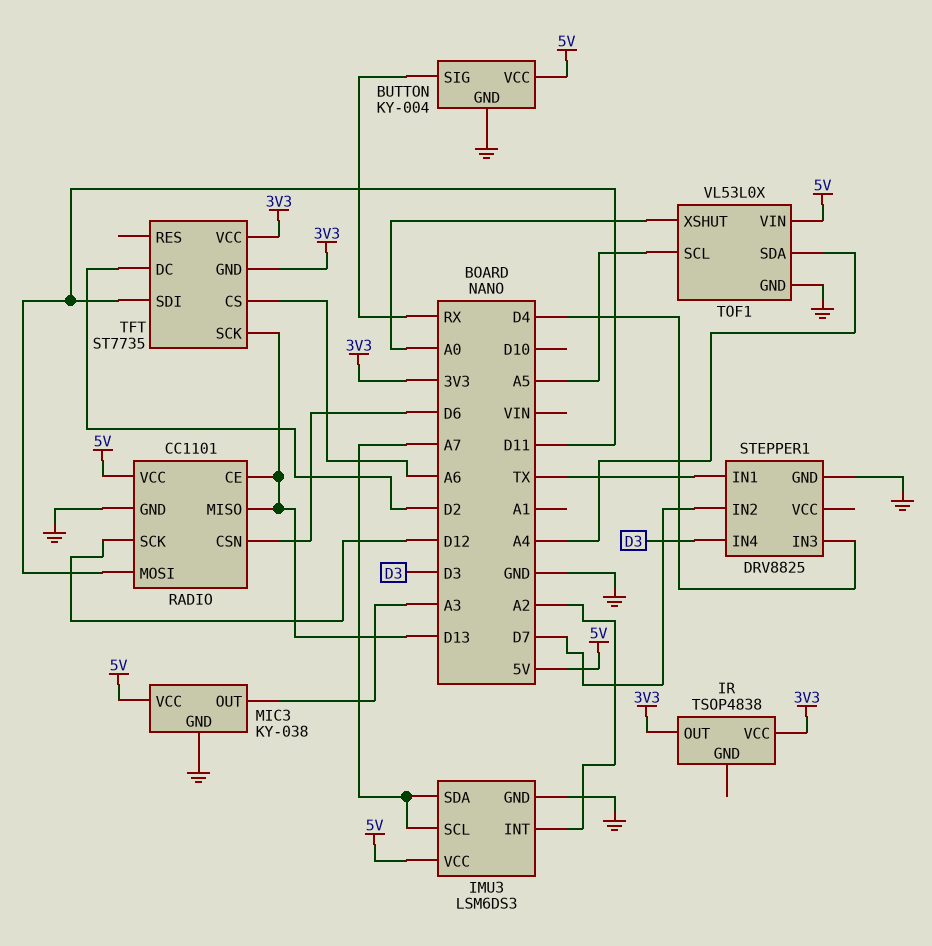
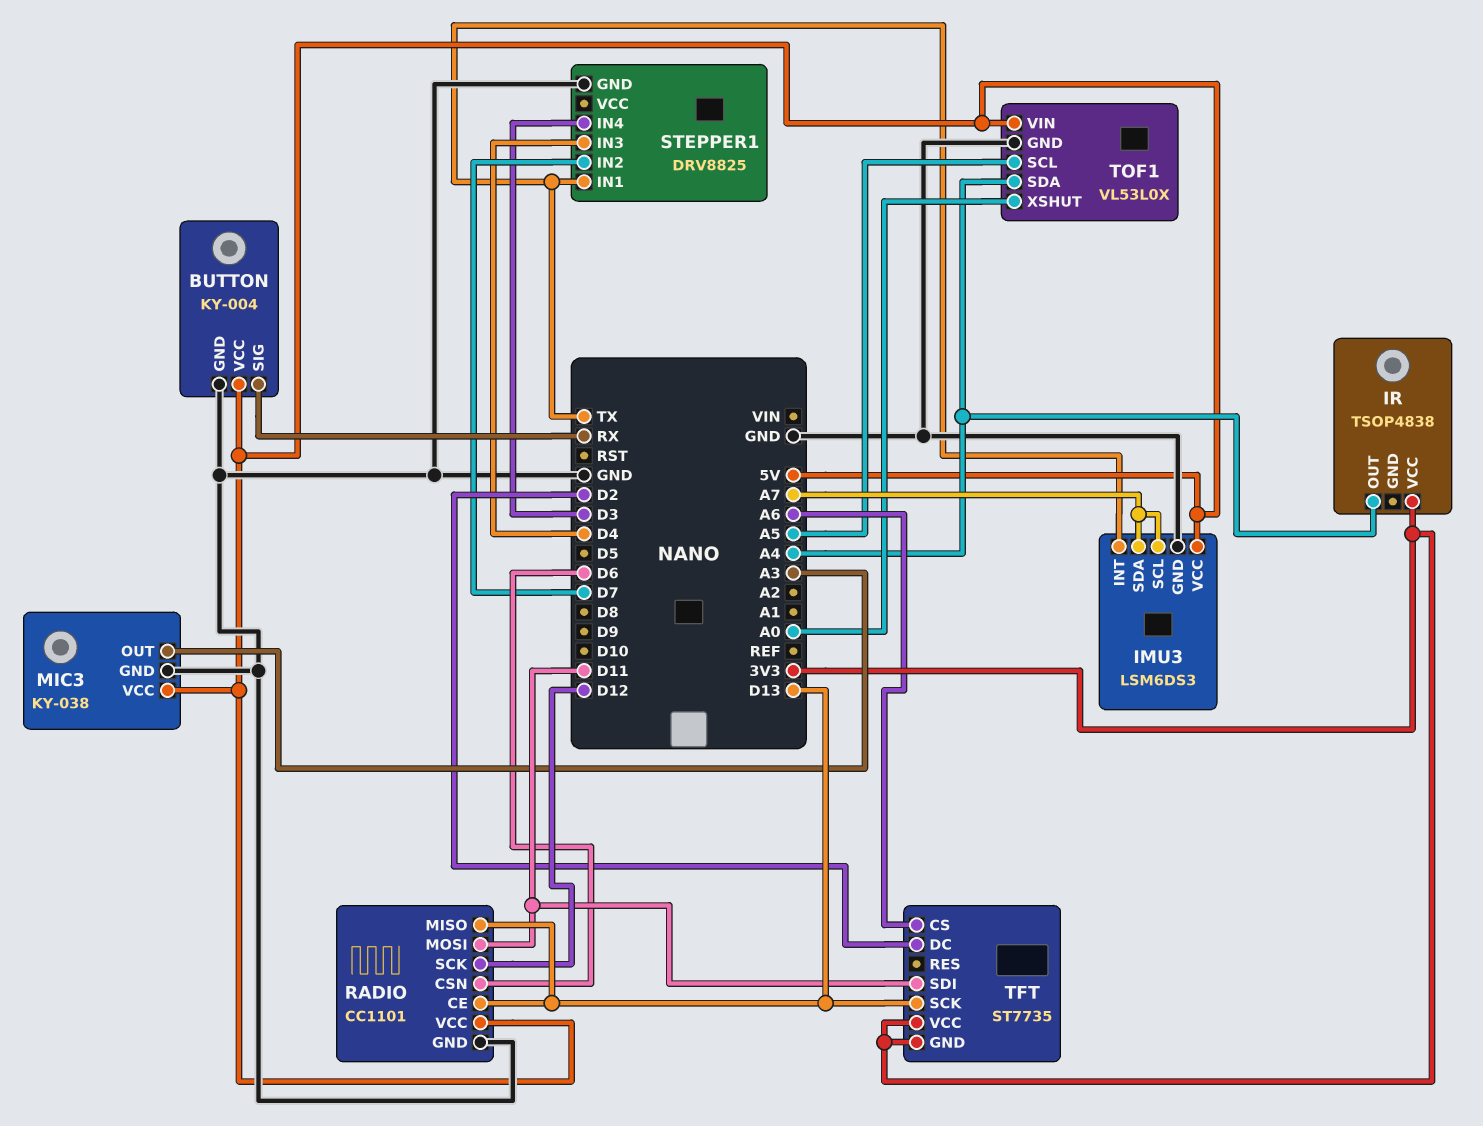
IMU3 pin INT: A2 -> TX
IR pin OUT: 3V3 -> A4

